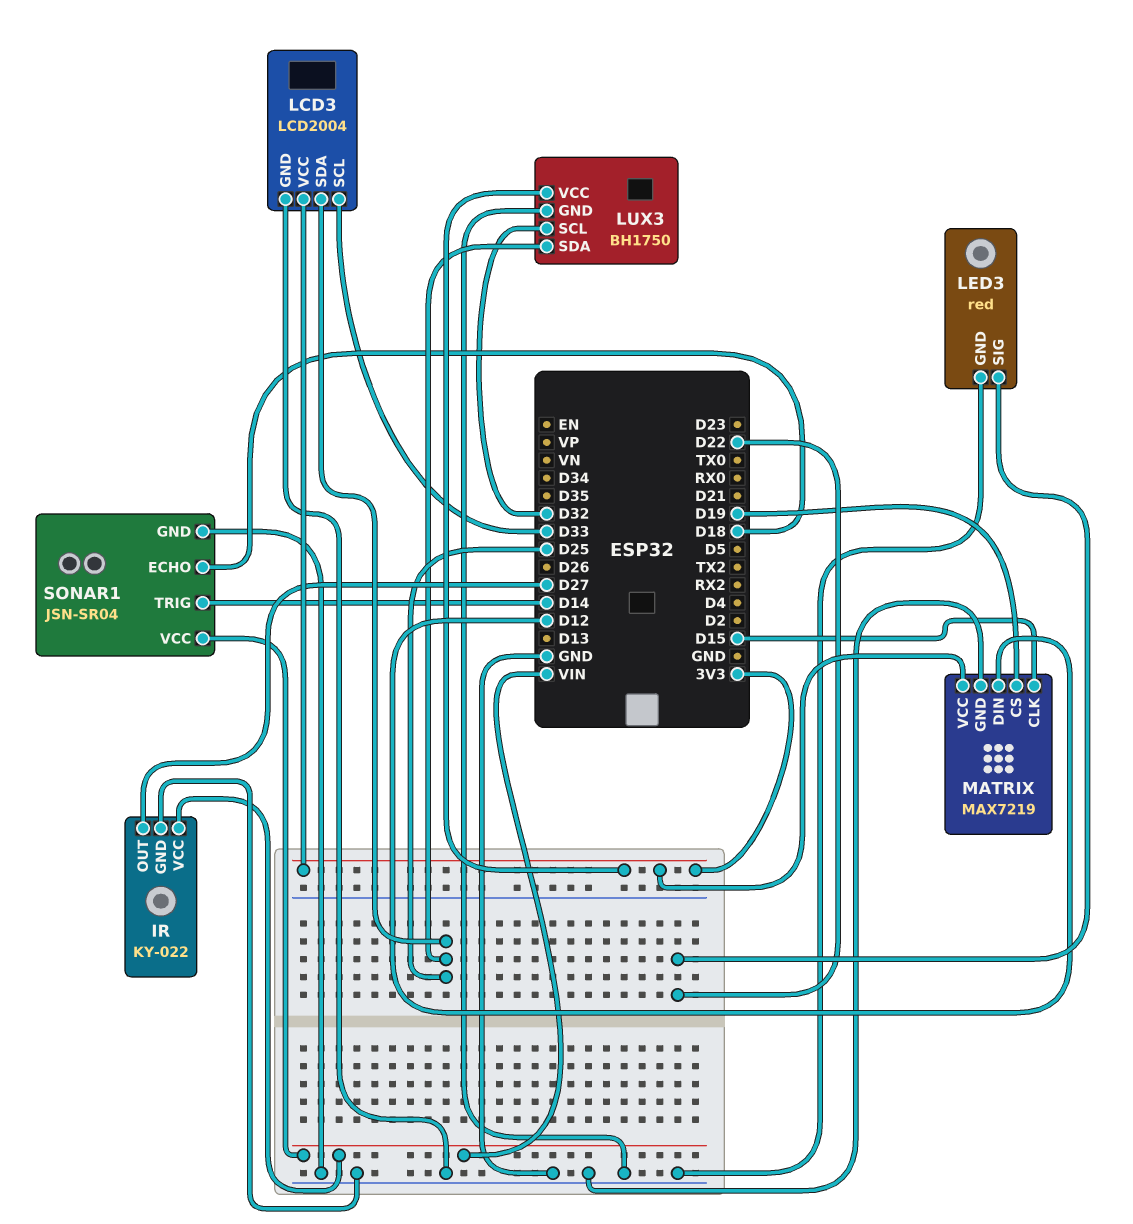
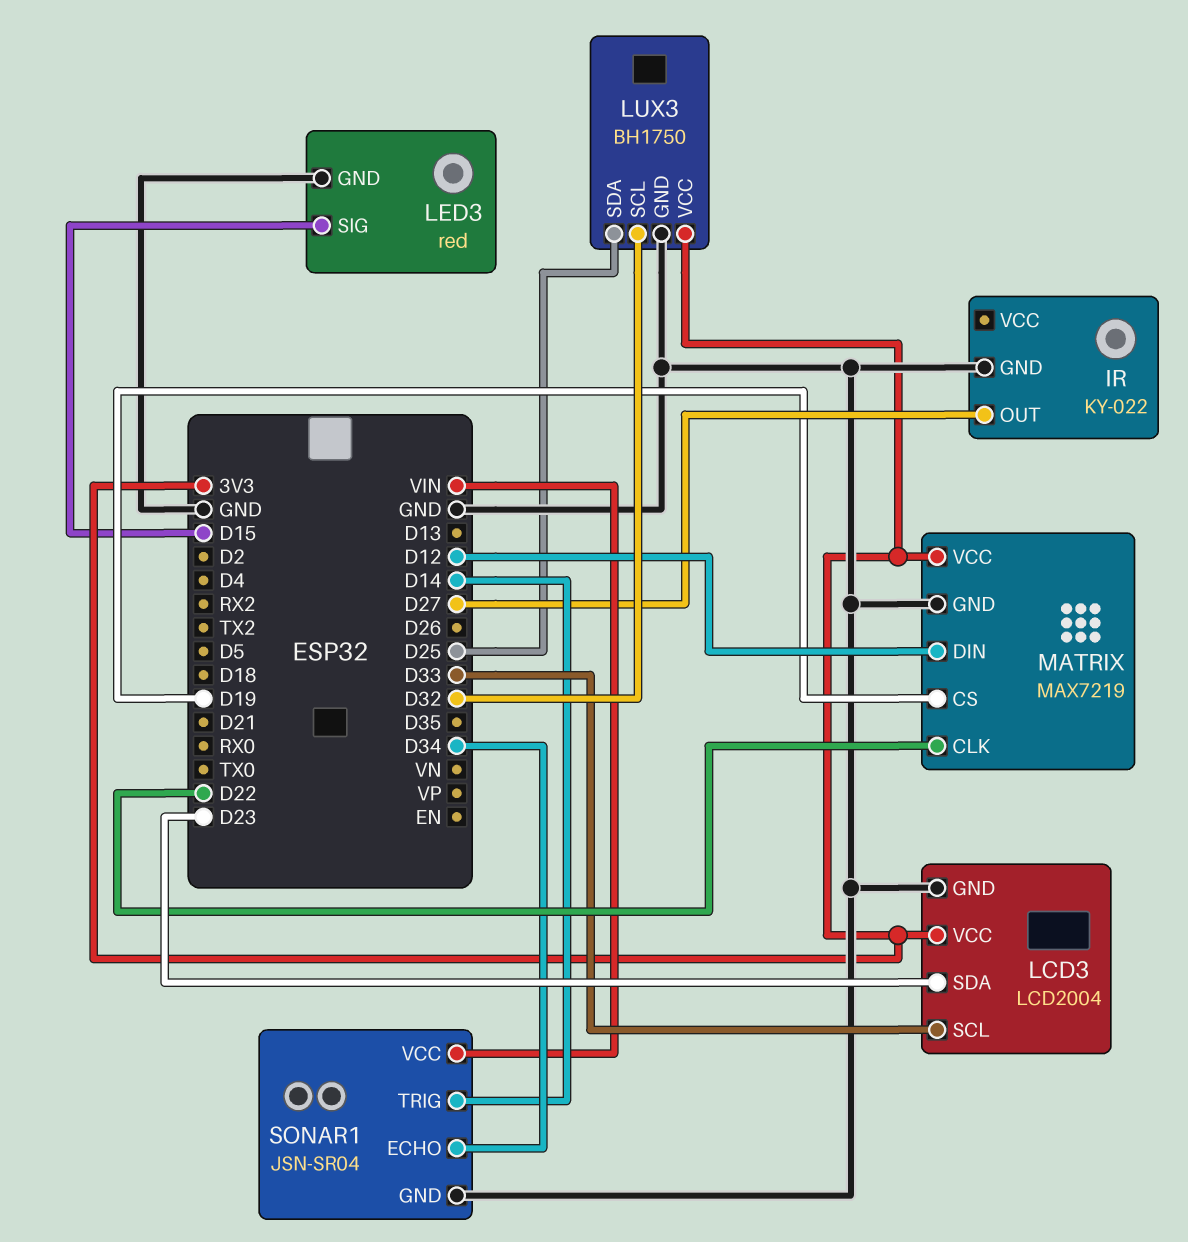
IR pin VCC: VIN -> none
LCD3 pin SDA: D25 -> D23
LED3 pin SIG: D22 -> D15
MATRIX pin CLK: D15 -> D22
SONAR1 pin ECHO: D18 -> D34

